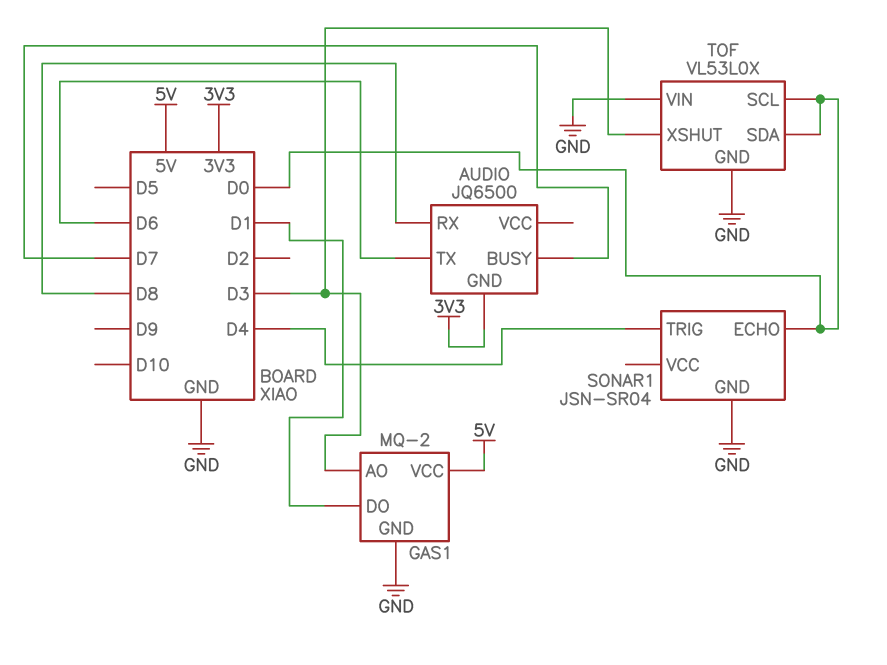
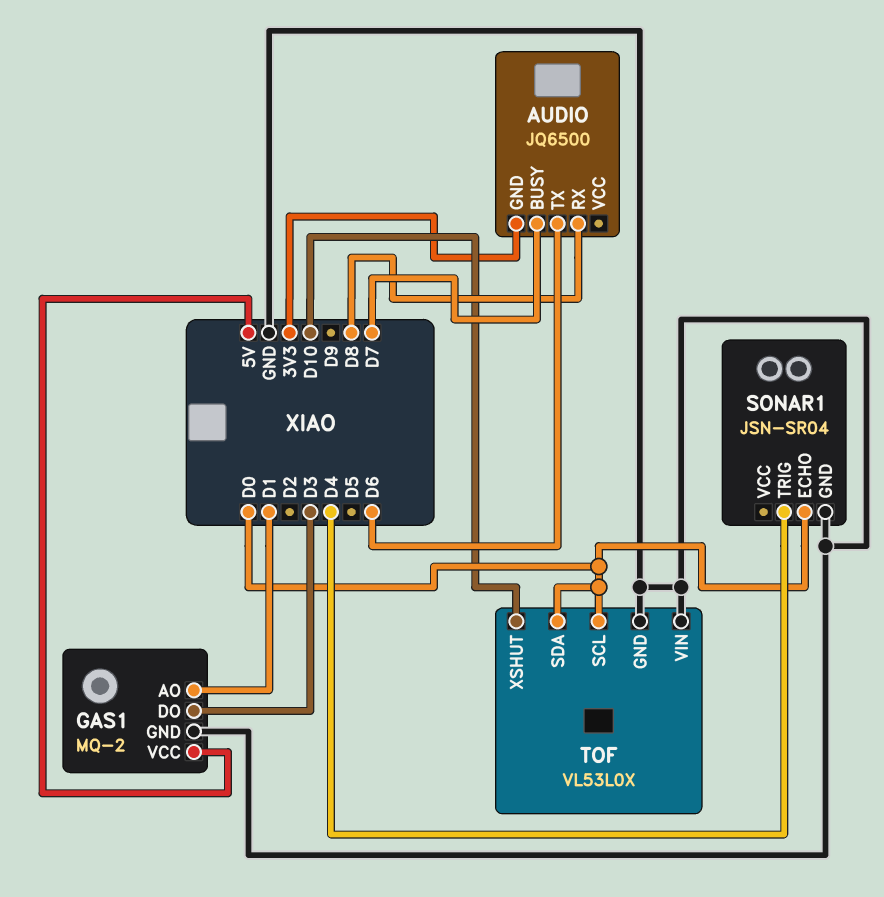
GAS1 pin AO: D3 -> D1
GAS1 pin DO: D1 -> D3
TOF pin XSHUT: D3 -> D10

